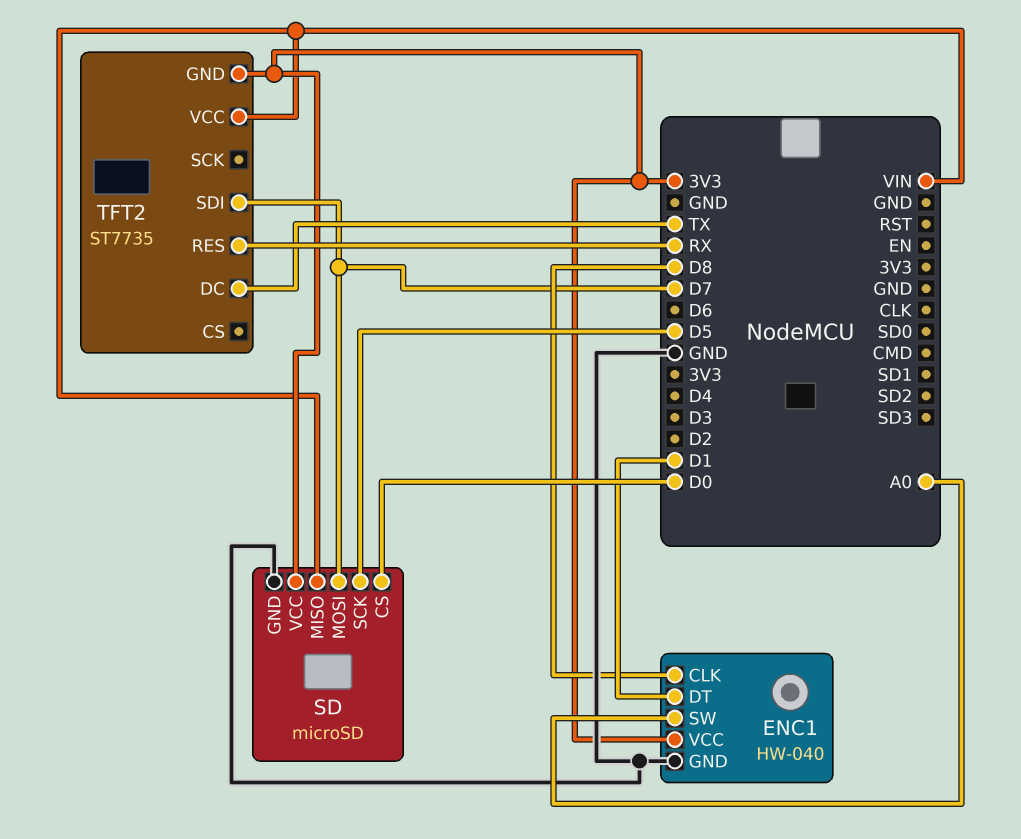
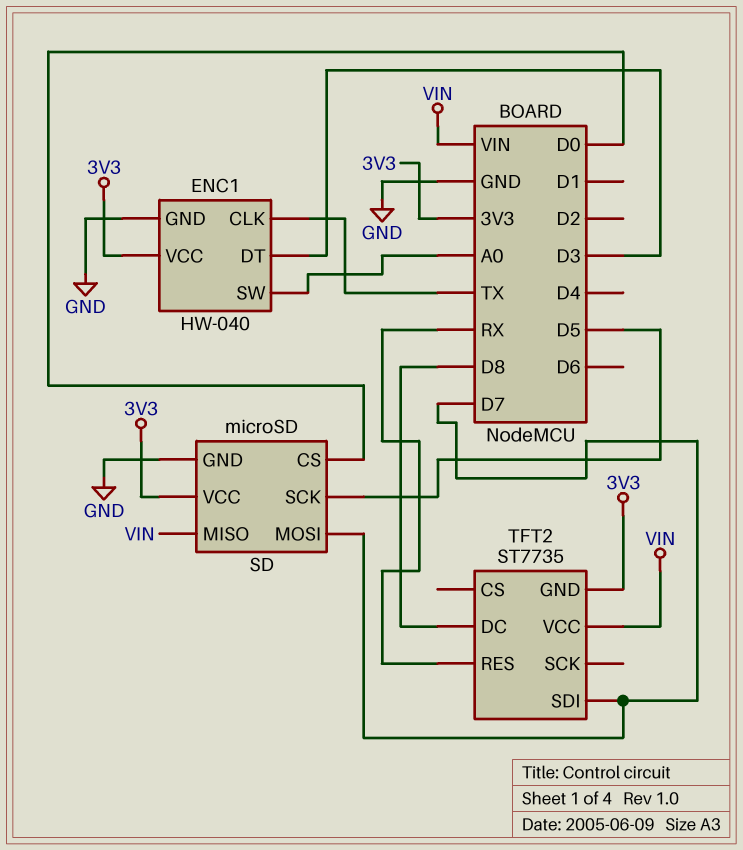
ENC1 pin CLK: D8 -> TX
ENC1 pin DT: D1 -> D3
TFT2 pin DC: TX -> D8

